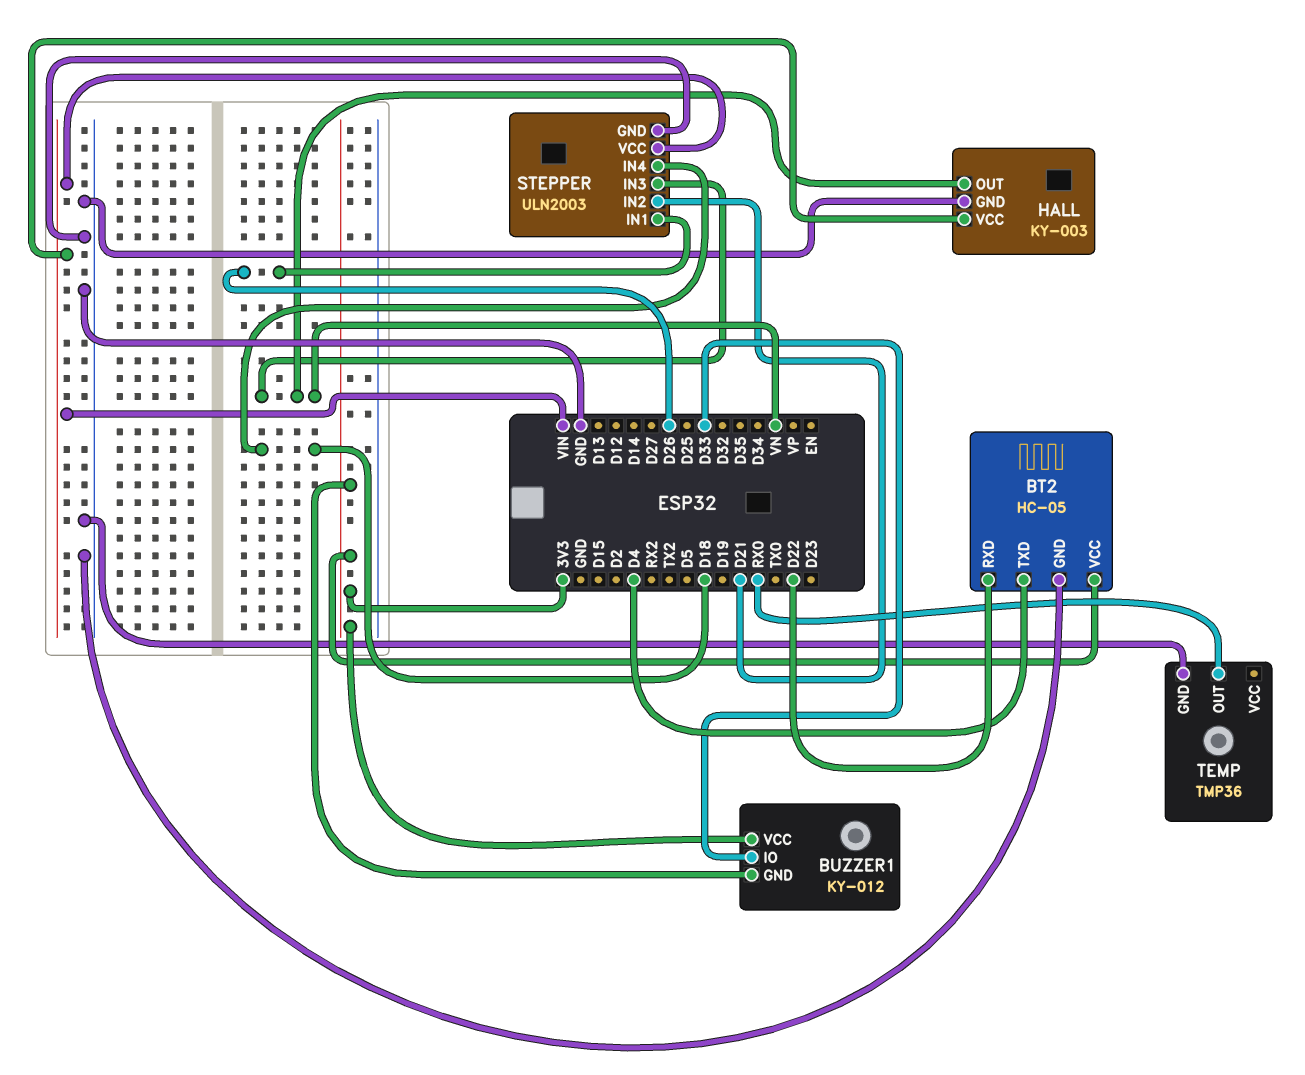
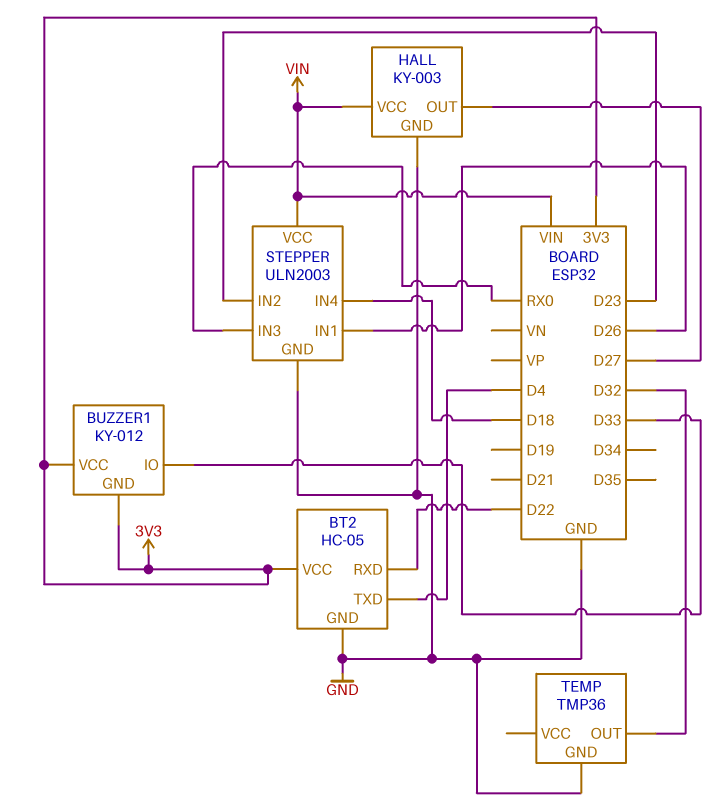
HALL pin OUT: VN -> D27
STEPPER pin IN2: D21 -> D23
STEPPER pin IN3: VN -> RX0
TEMP pin OUT: RX0 -> D32

